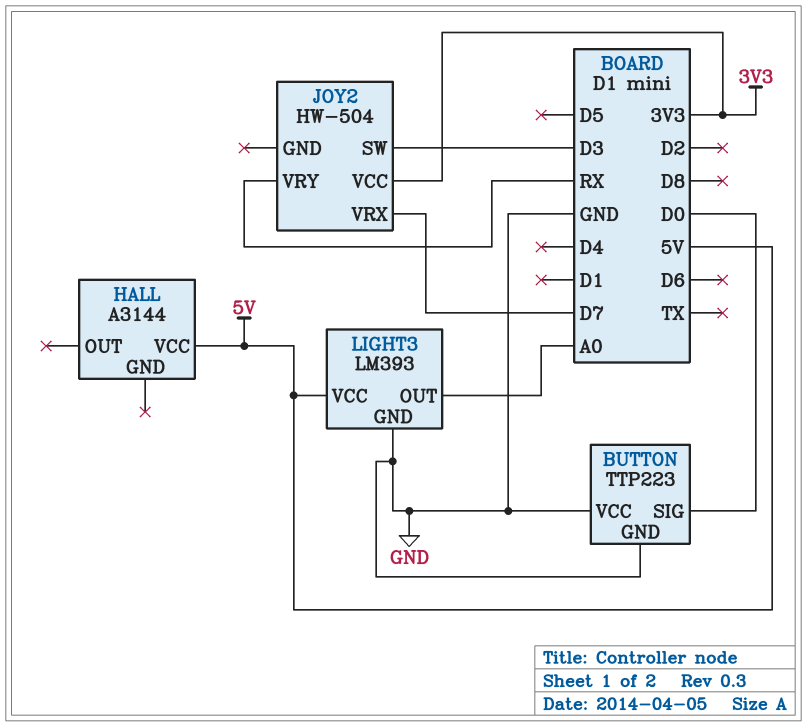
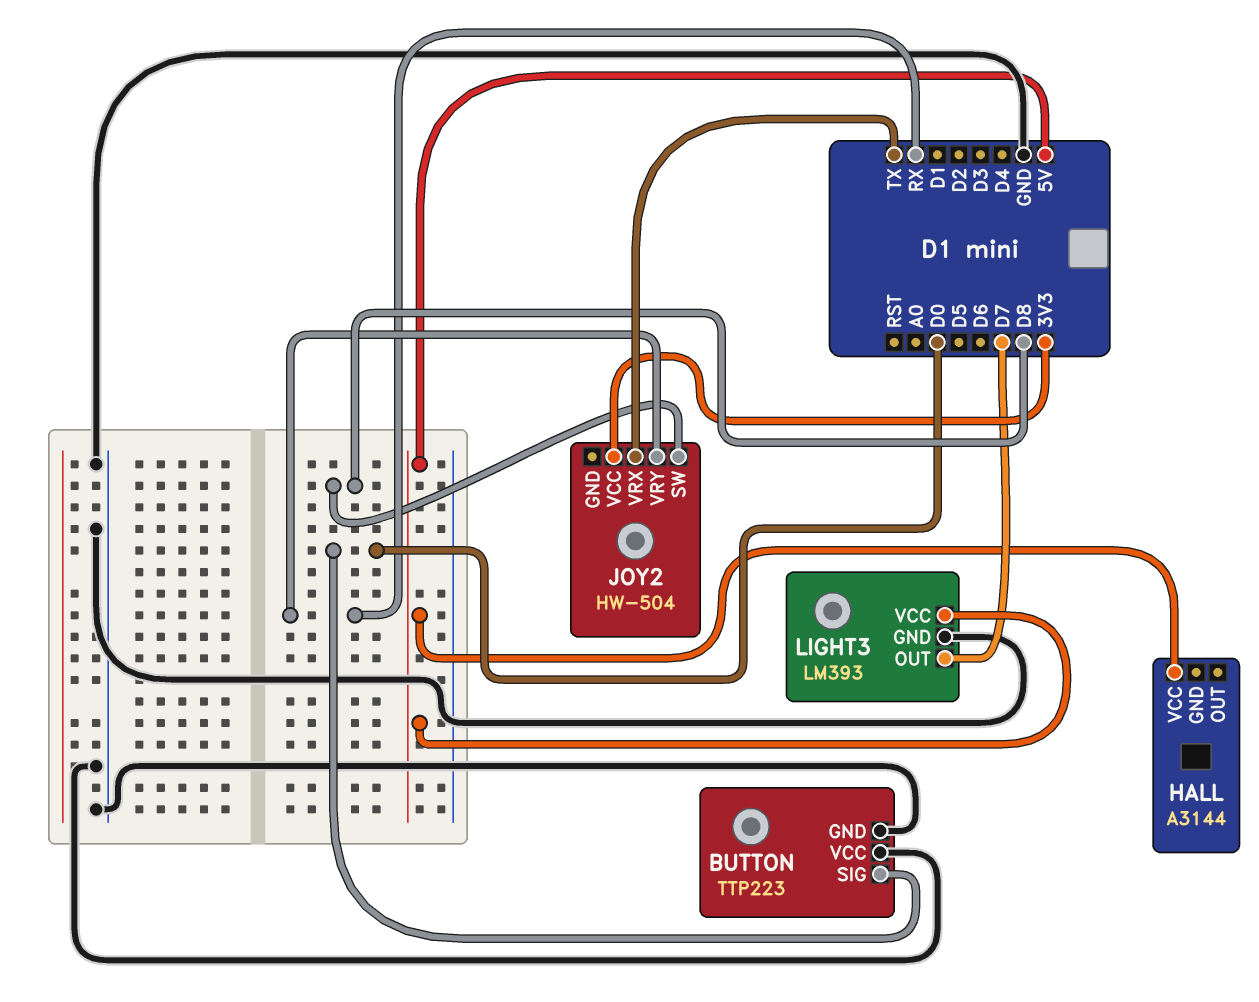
JOY2 pin SW: D3 -> D8
JOY2 pin VRX: D7 -> TX
LIGHT3 pin OUT: A0 -> D7

